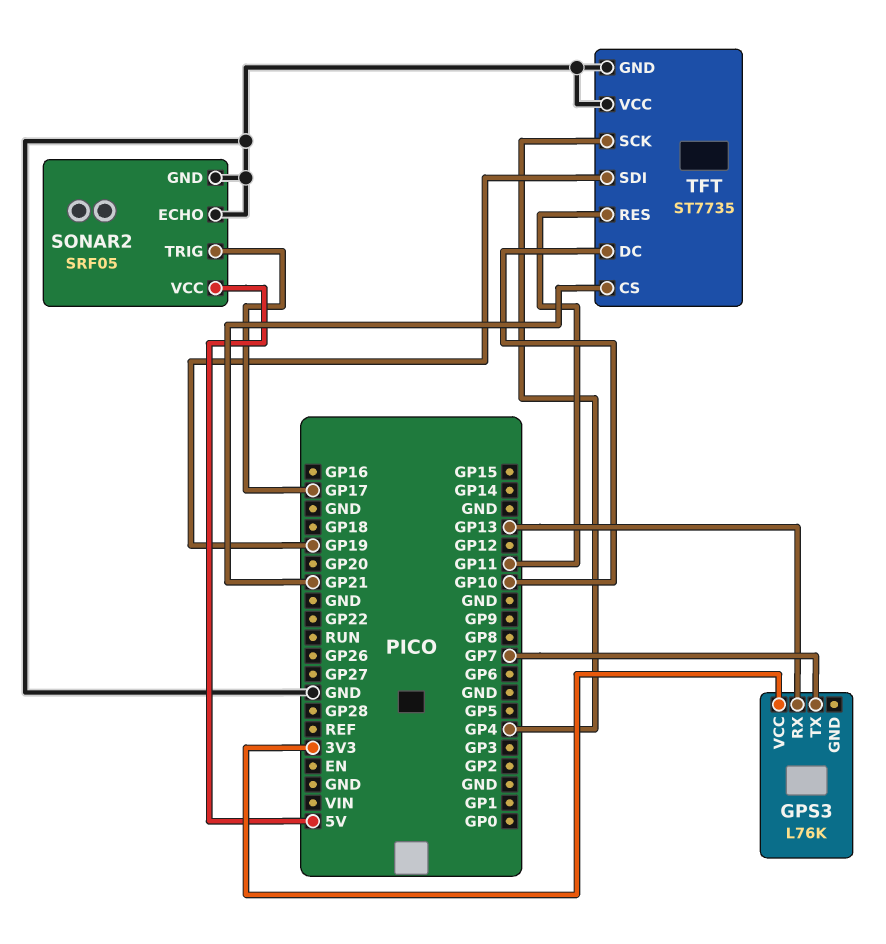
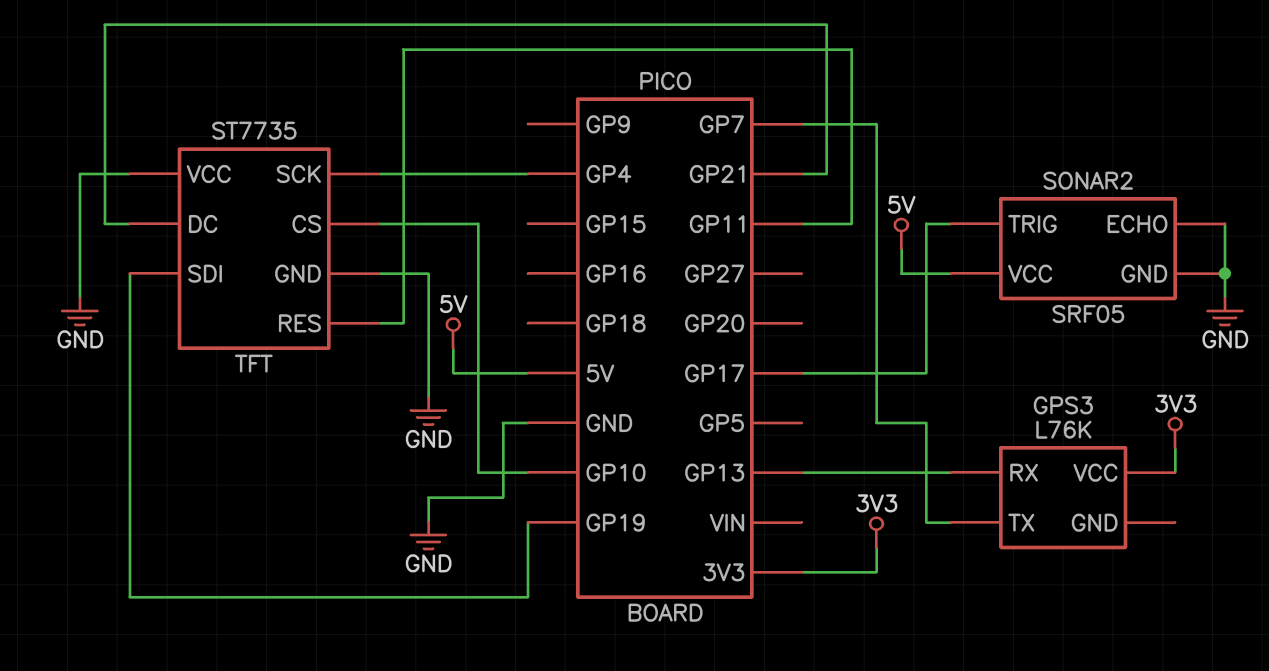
TFT pin CS: GP21 -> GP10
TFT pin DC: GP10 -> GP21

